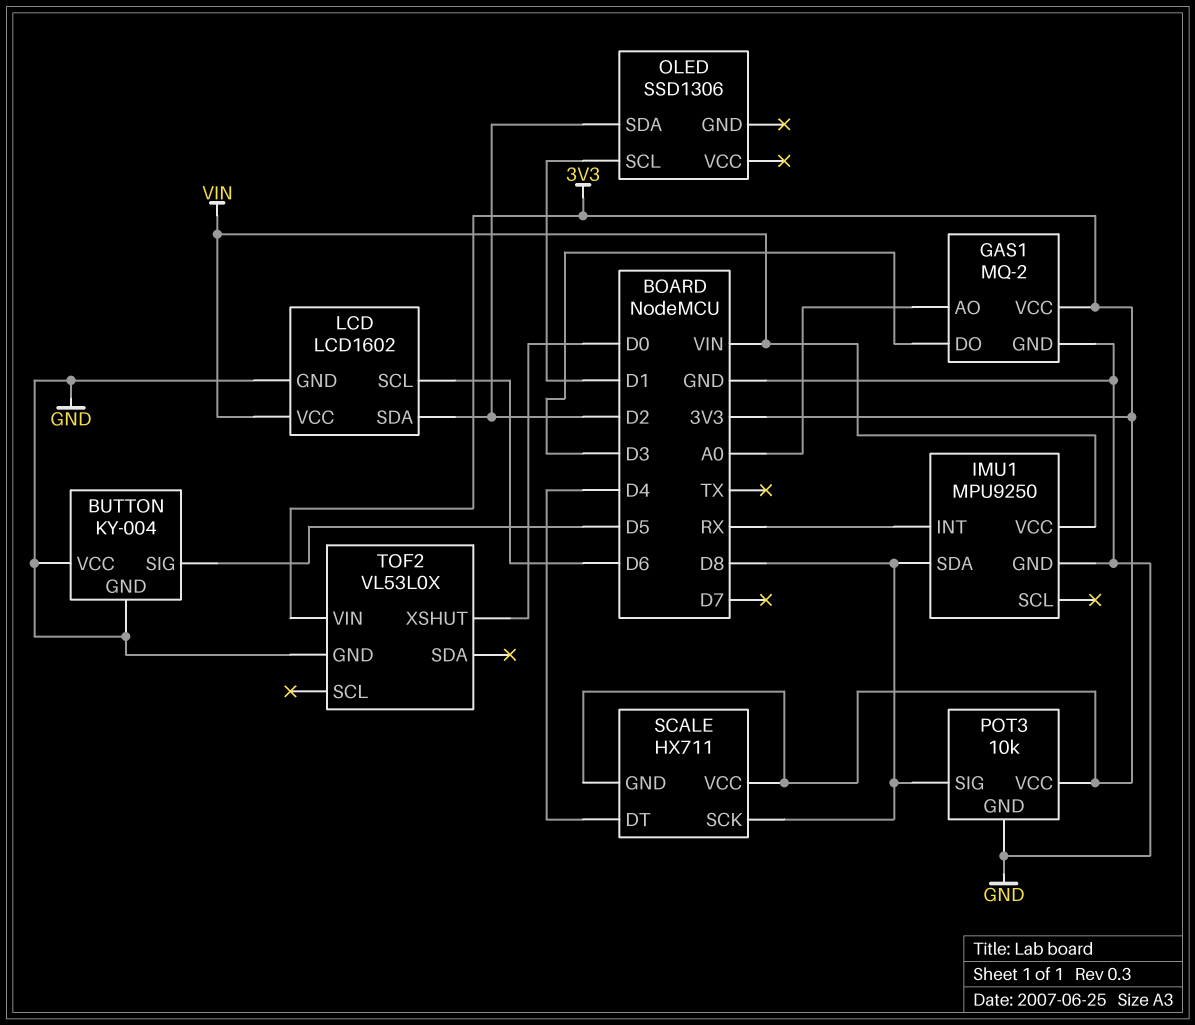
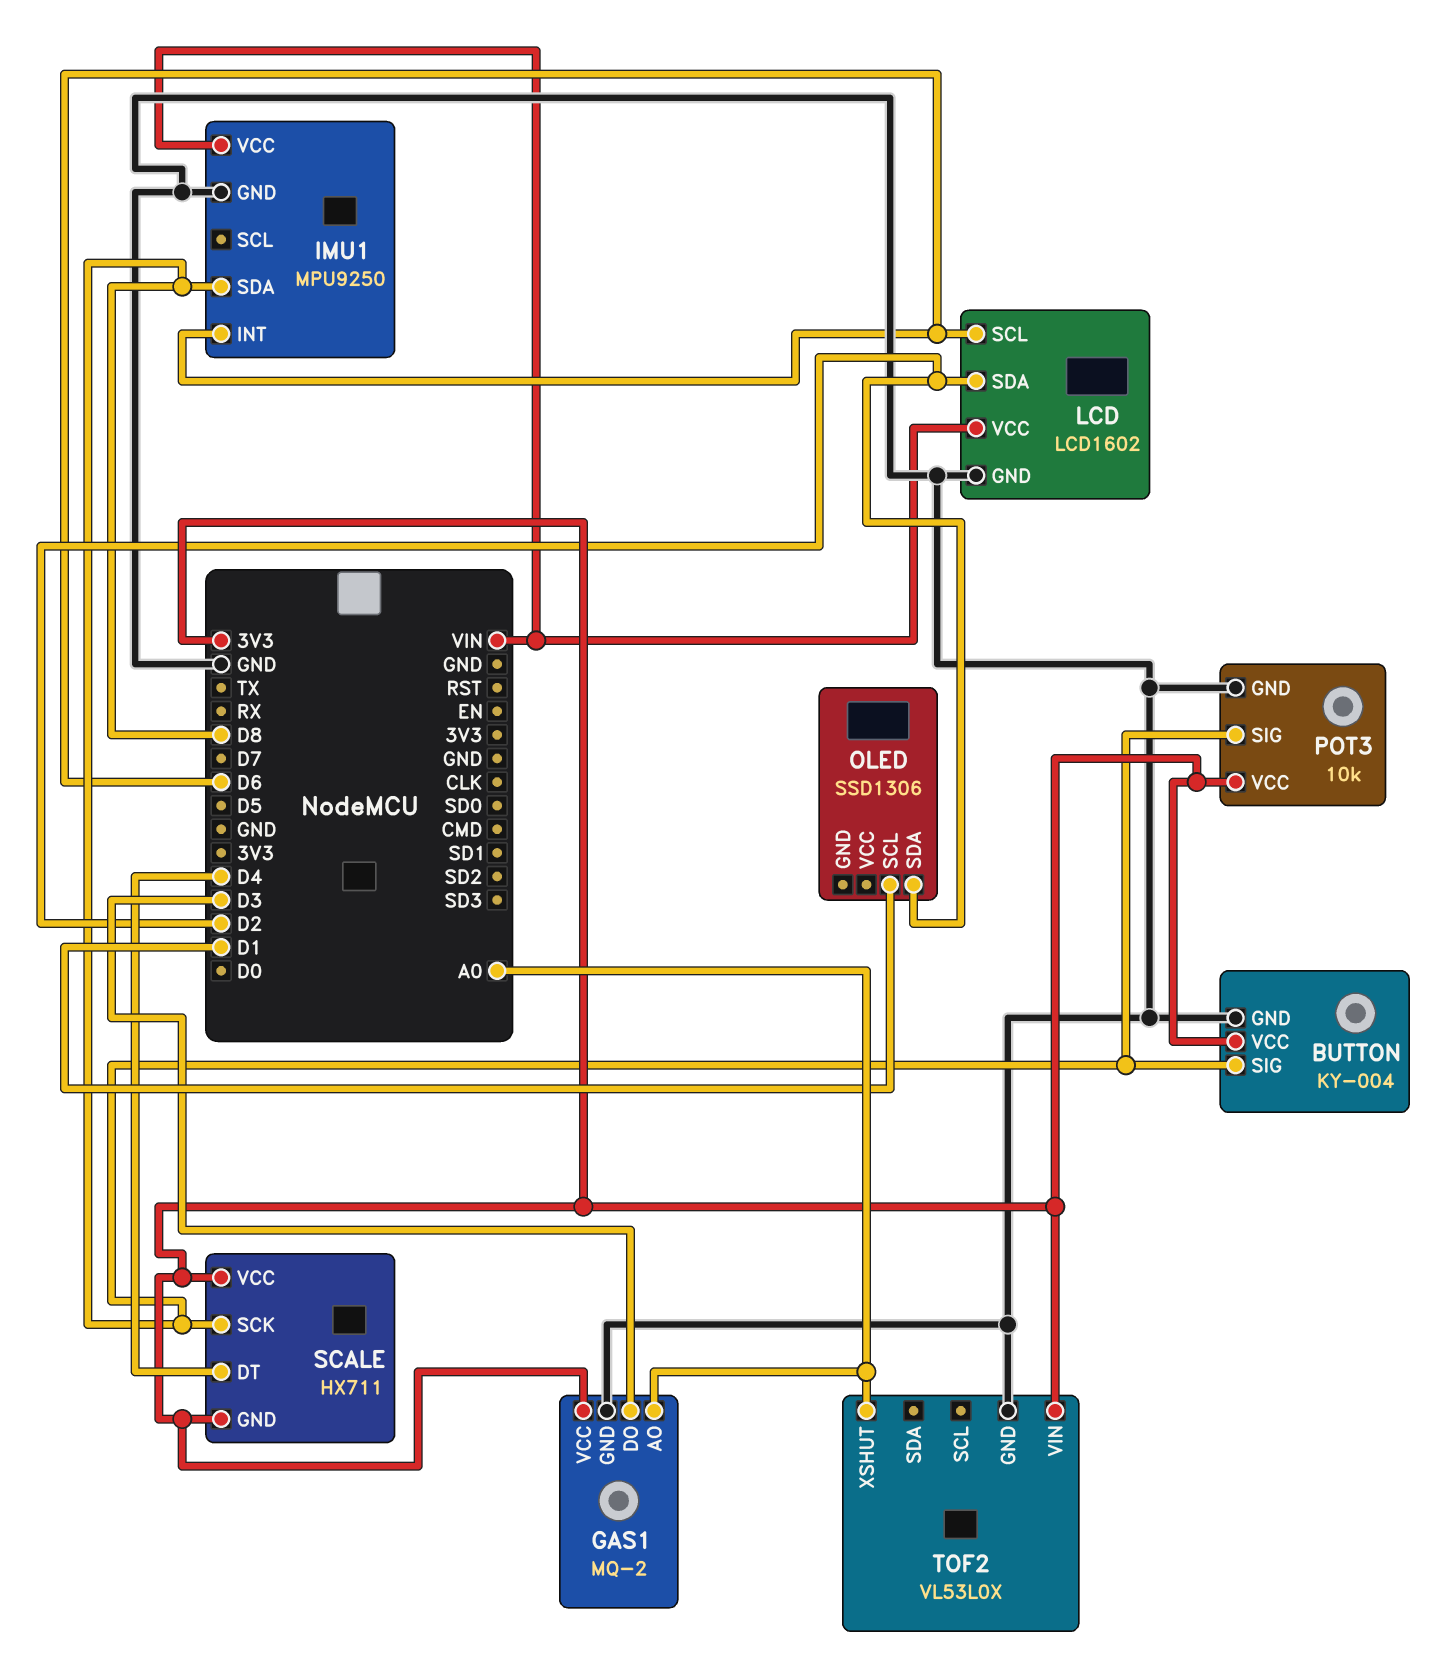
BUTTON pin SIG: D5 -> D8
BUTTON pin VCC: GND -> 3V3
IMU1 pin INT: RX -> D6
TOF2 pin XSHUT: D0 -> A0

